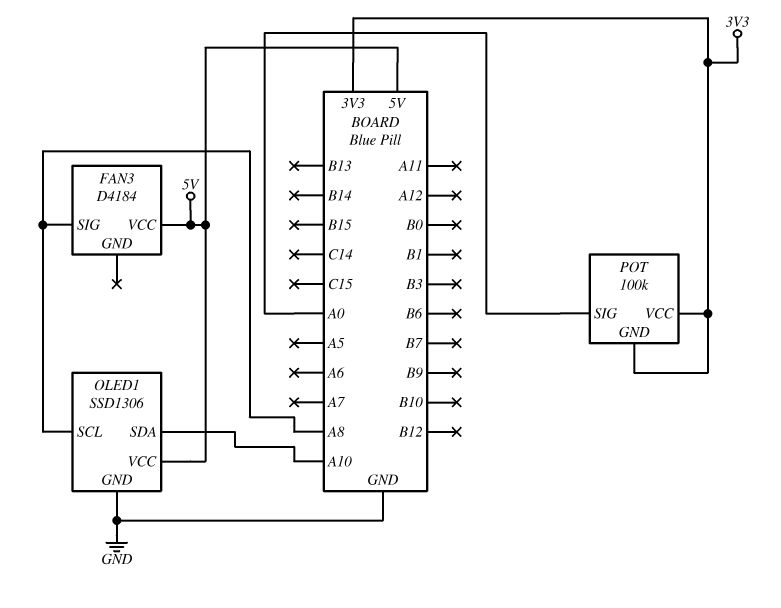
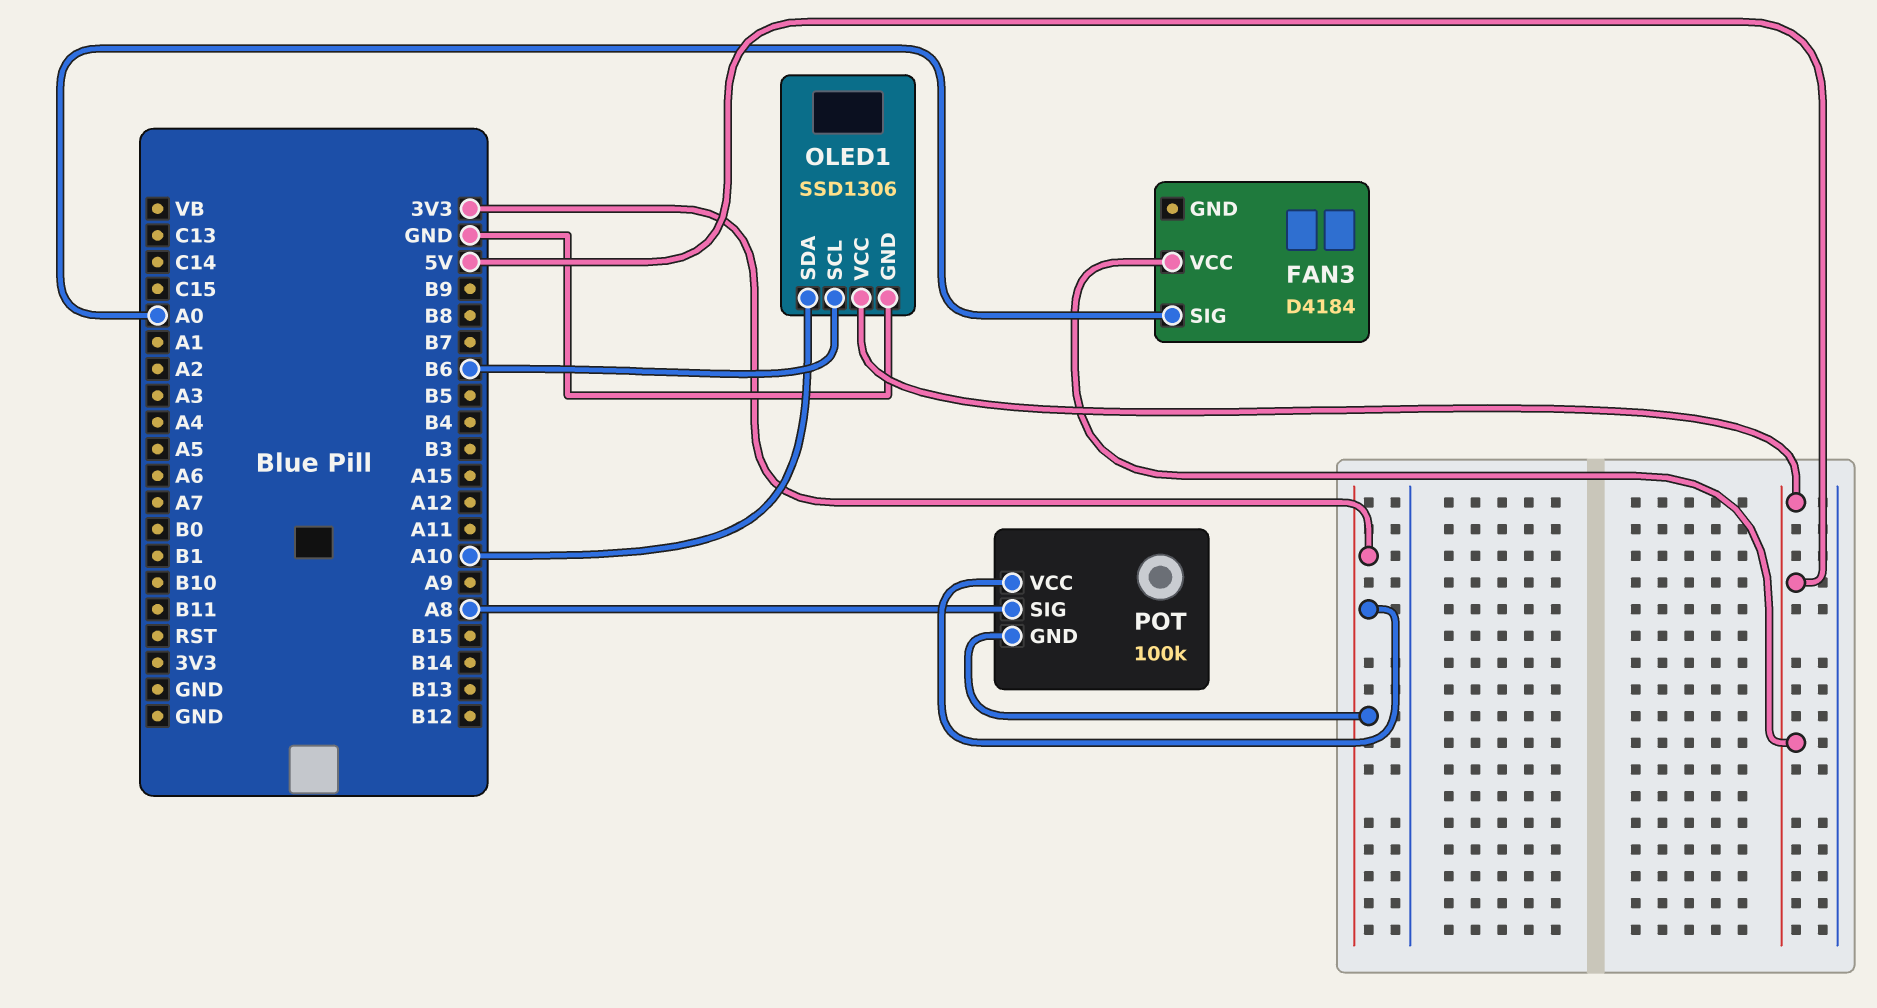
FAN3 pin SIG: A8 -> A0
OLED1 pin SCL: A8 -> B6
POT pin SIG: A0 -> A8

